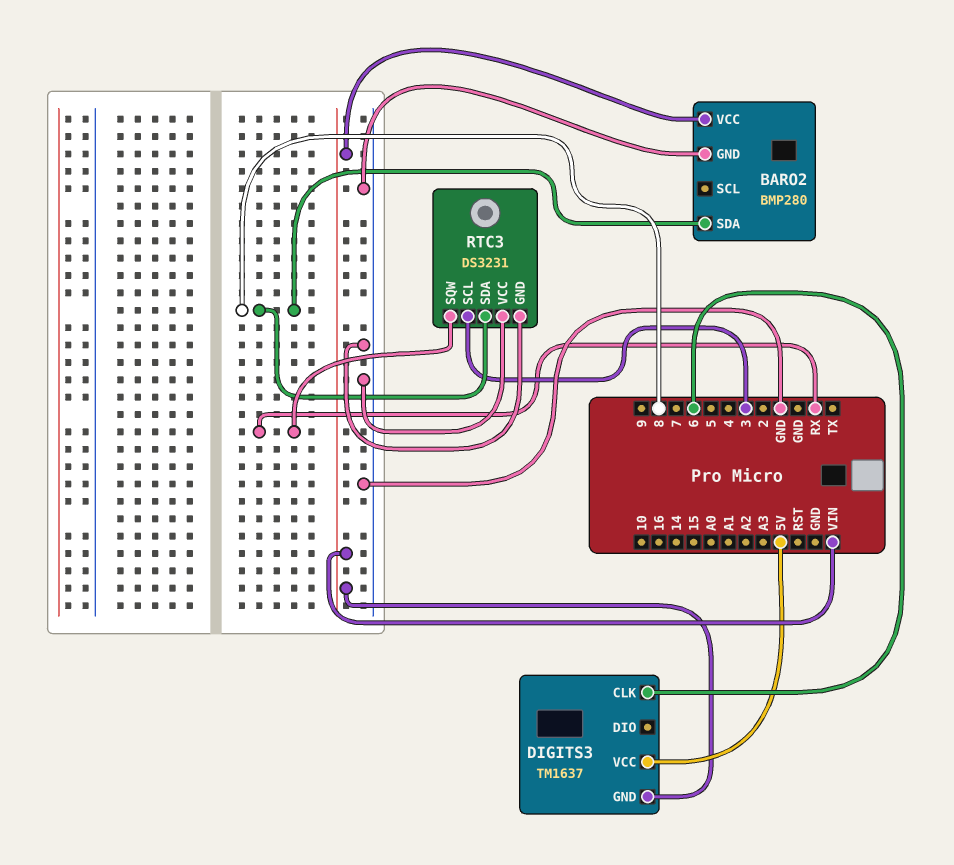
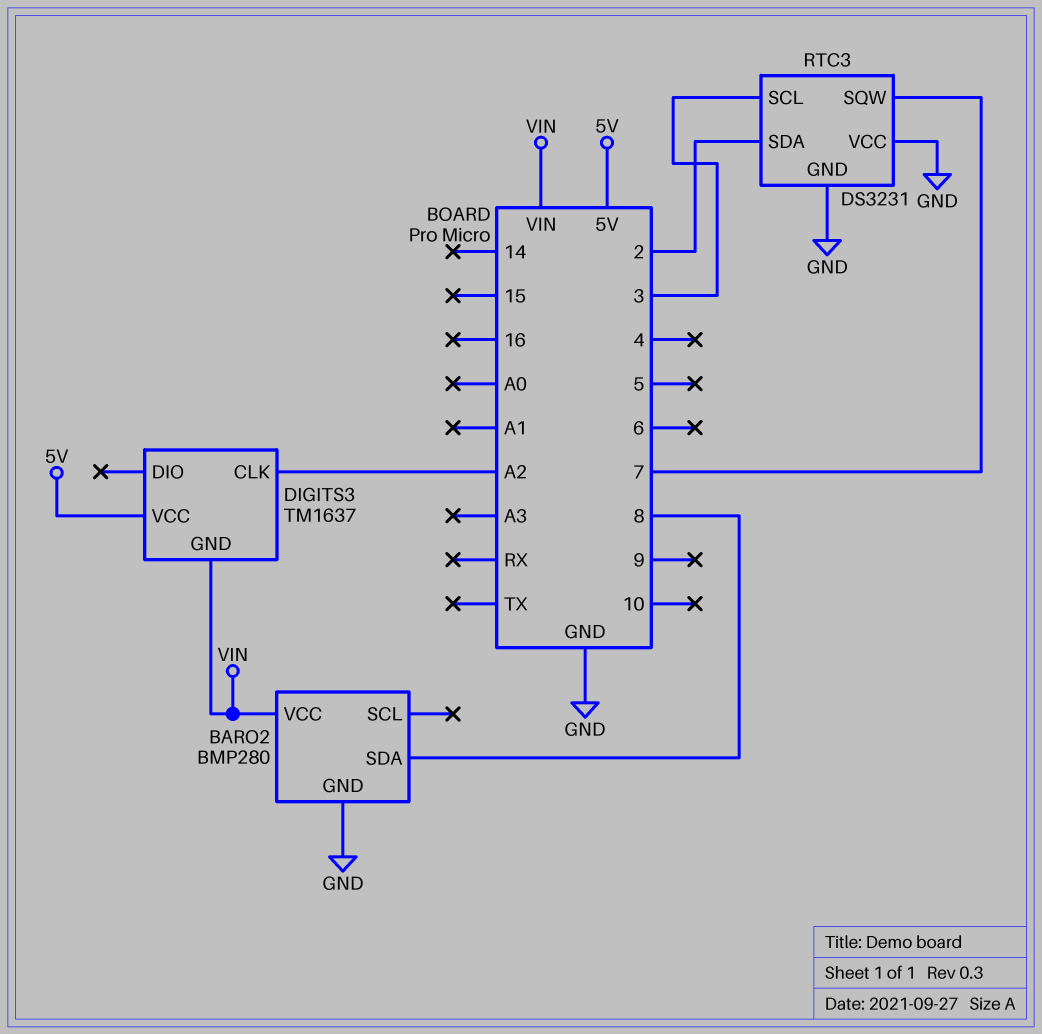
DIGITS3 pin CLK: 6 -> A2
RTC3 pin SDA: 8 -> 2
RTC3 pin SQW: RX -> 7

